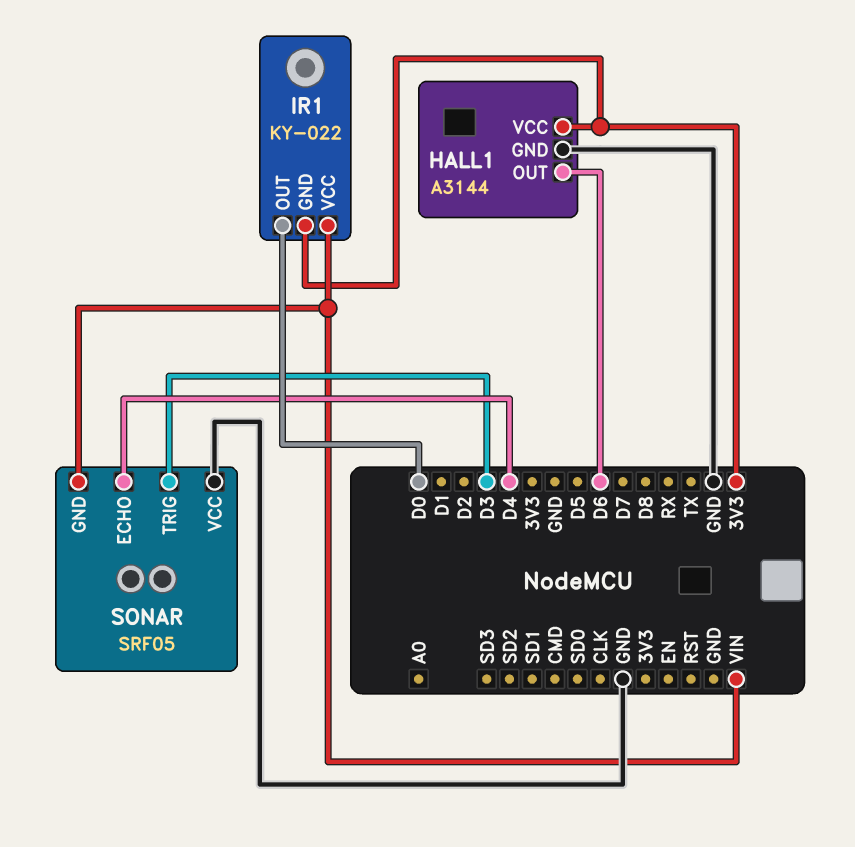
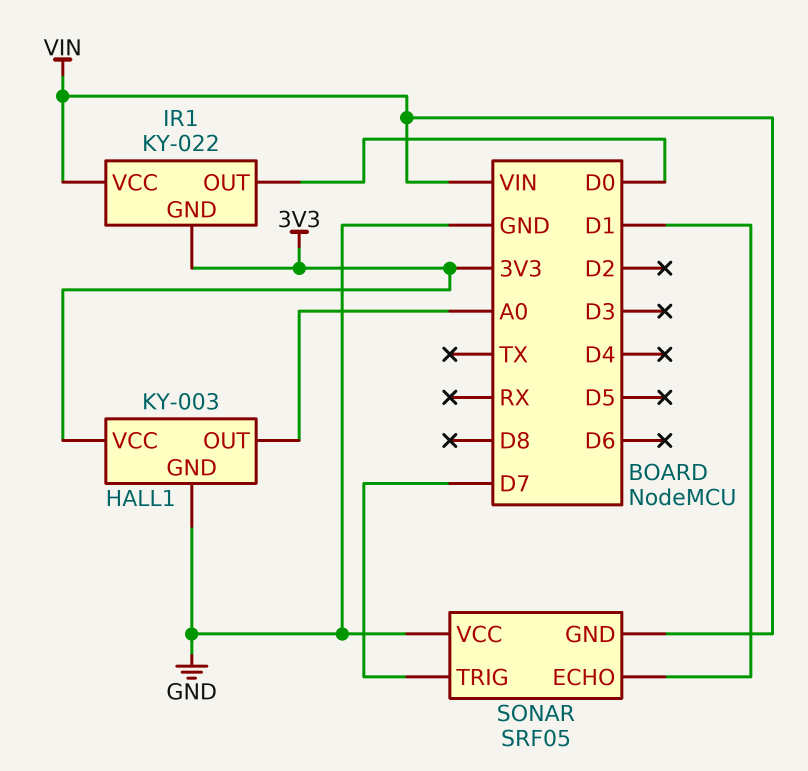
HALL1: A3144 -> KY-003
HALL1 pin OUT: D6 -> A0
SONAR pin ECHO: D4 -> D1
SONAR pin TRIG: D3 -> D7

